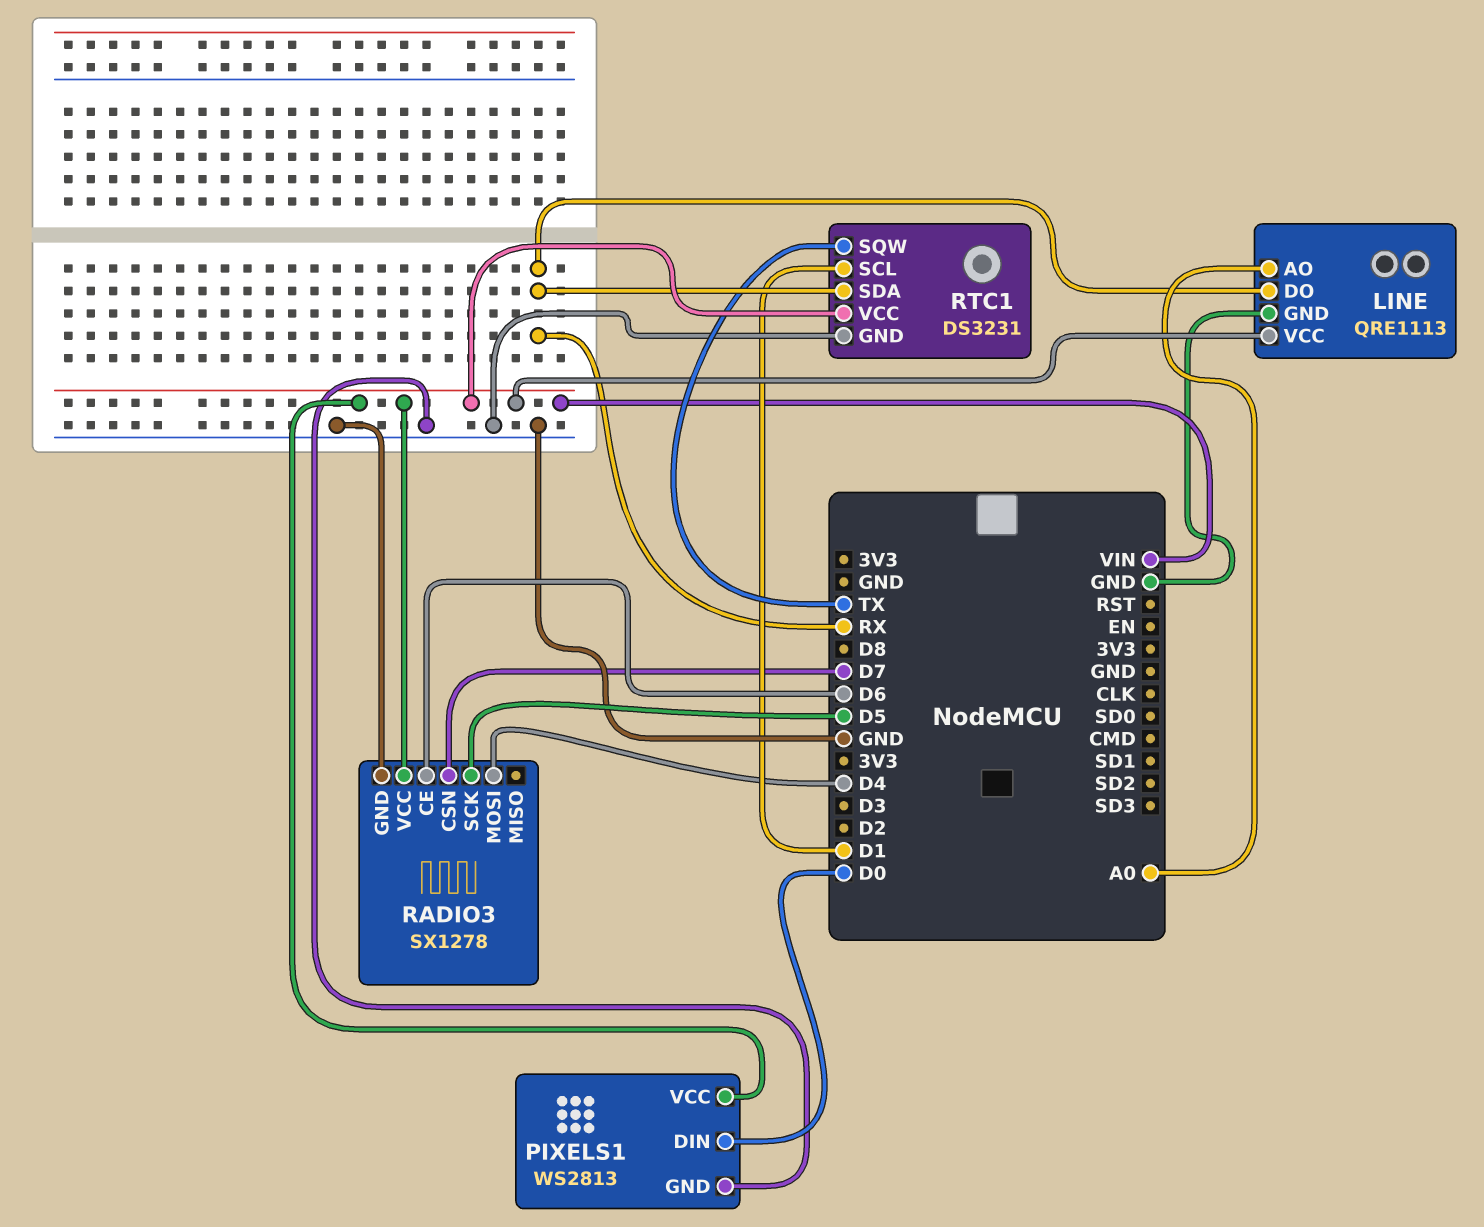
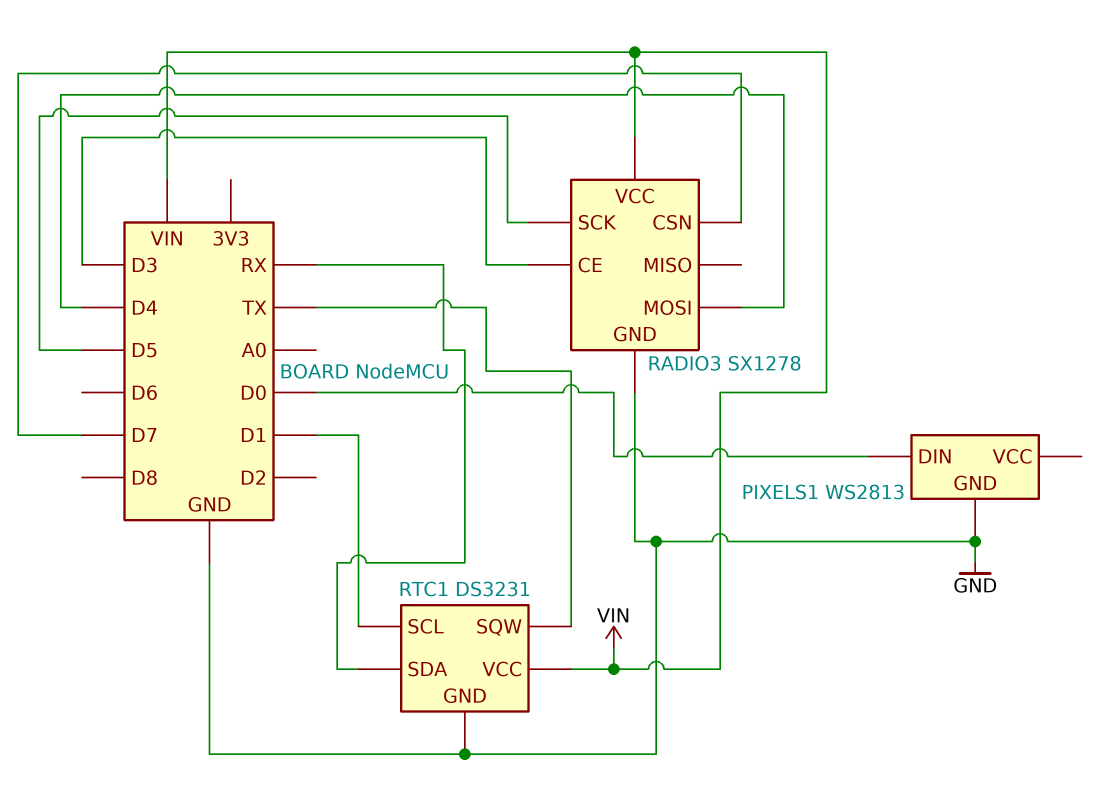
LINE: QRE1113 -> none
LINE pin AO: A0 -> none
LINE pin DO: RX -> none
LINE pin GND: GND -> none
LINE pin VCC: VIN -> none
PIXELS1 pin VCC: VIN -> none
RADIO3 pin CE: D6 -> D3

